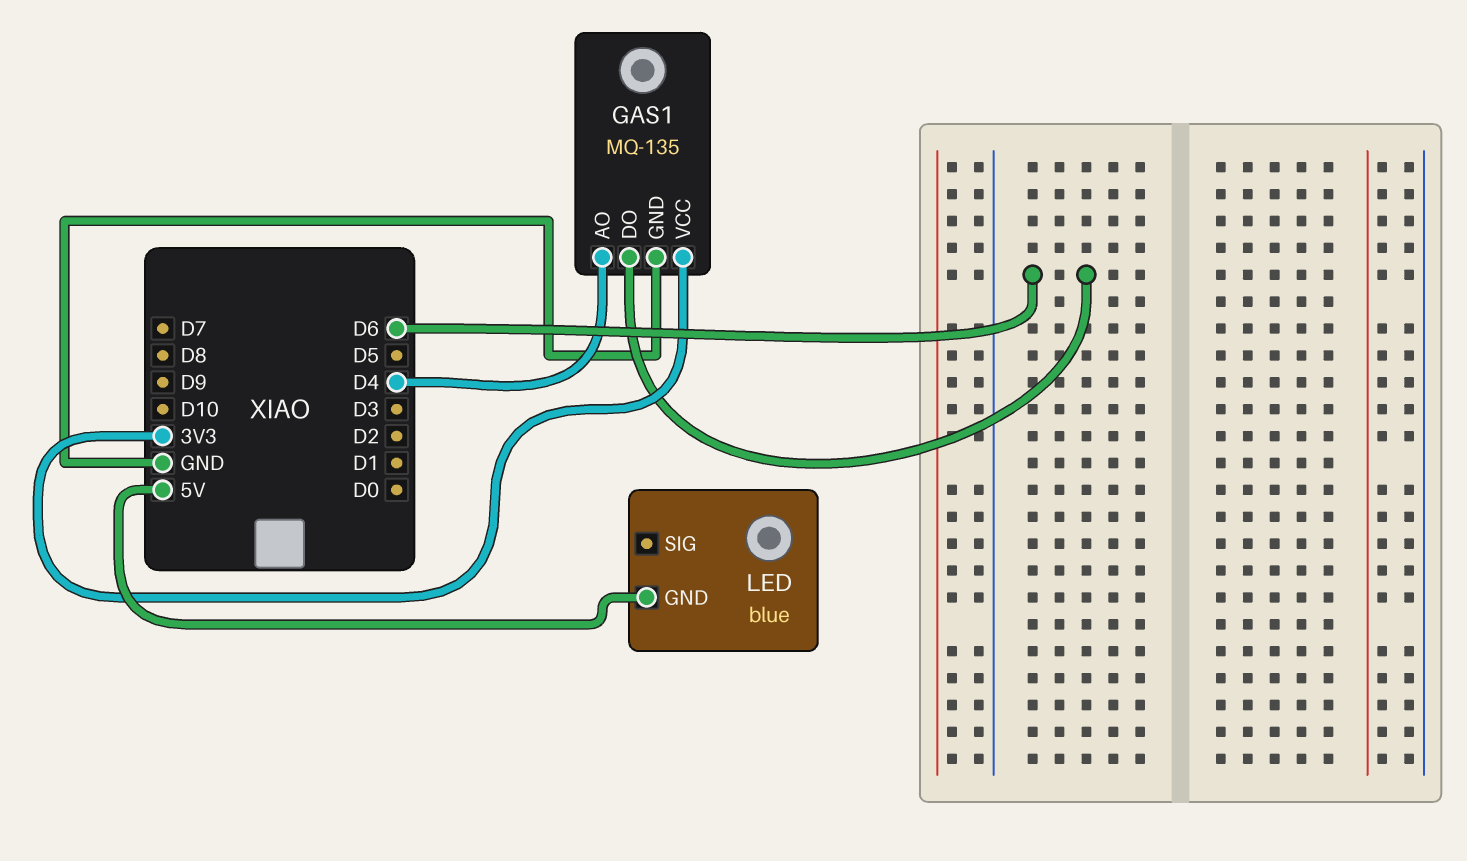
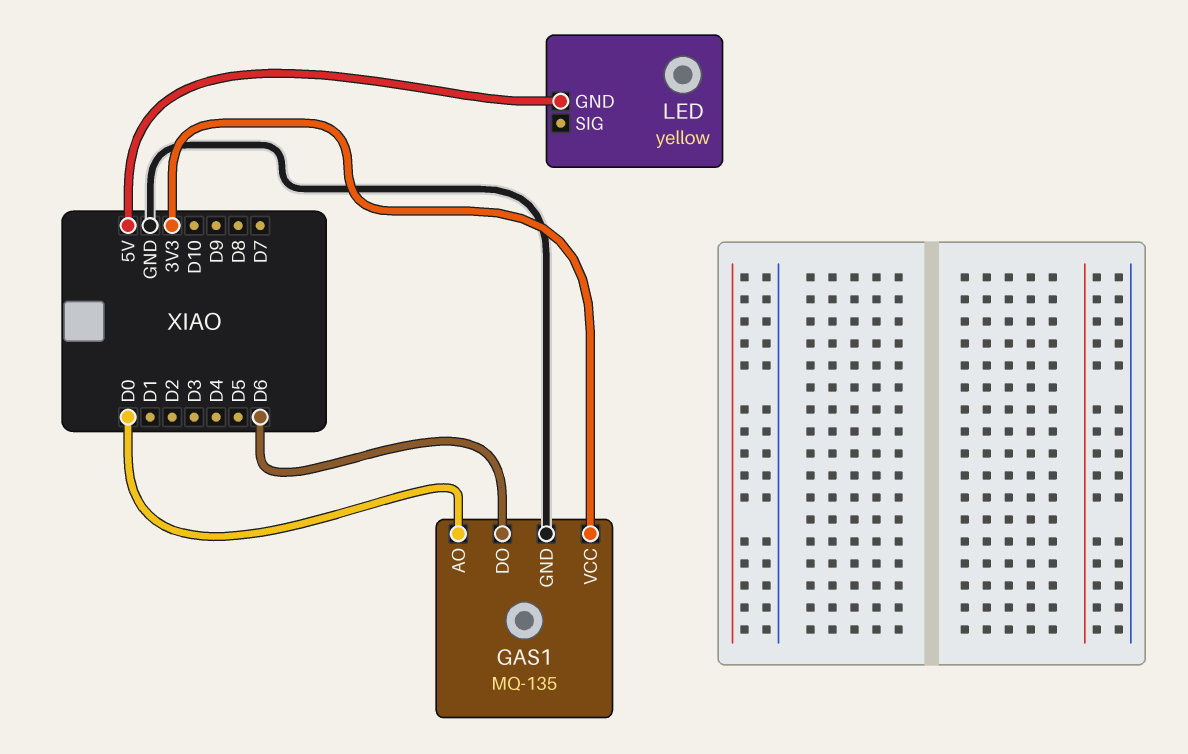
GAS1 pin AO: D4 -> D0
LED: blue -> yellow

